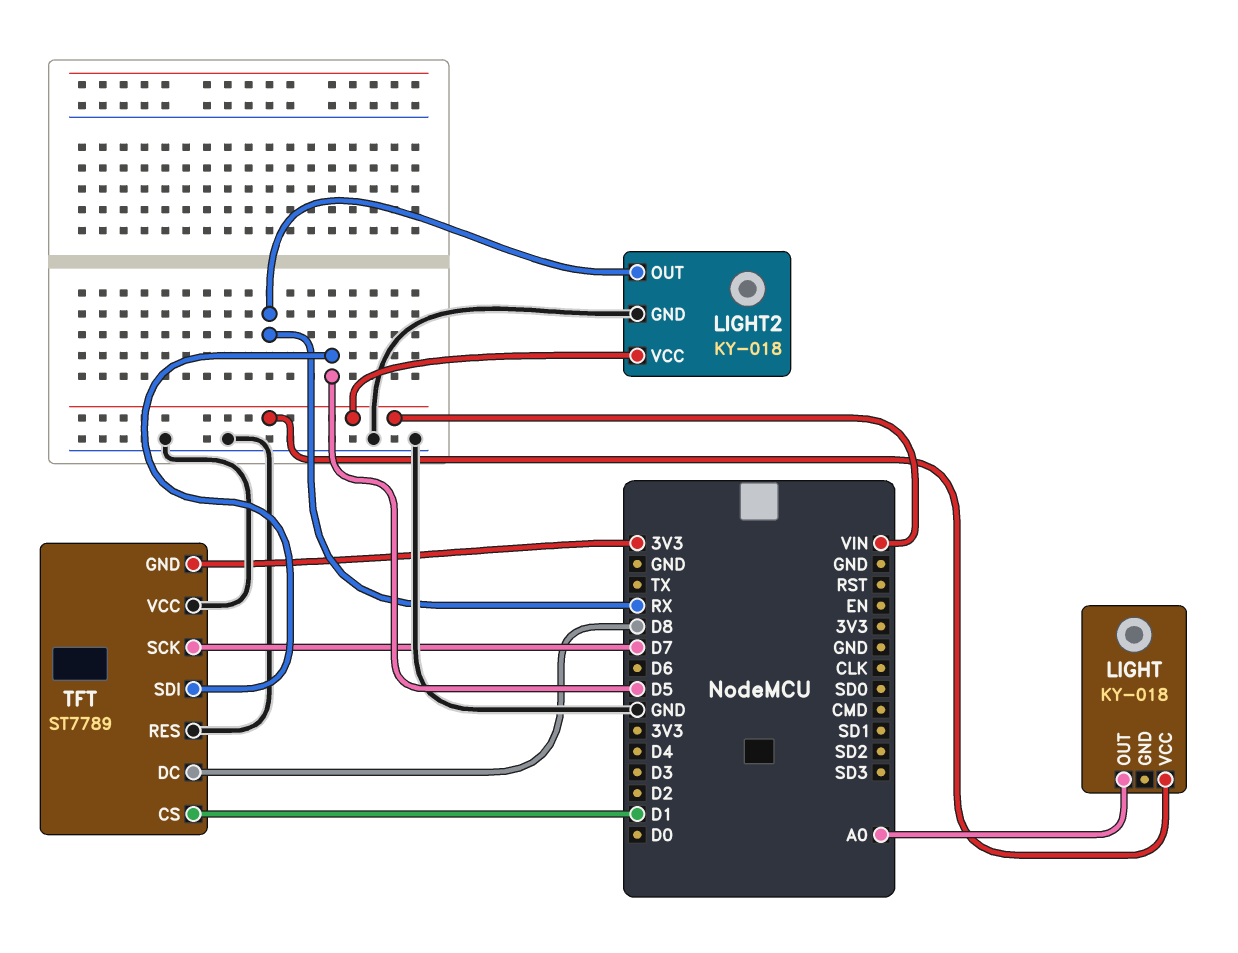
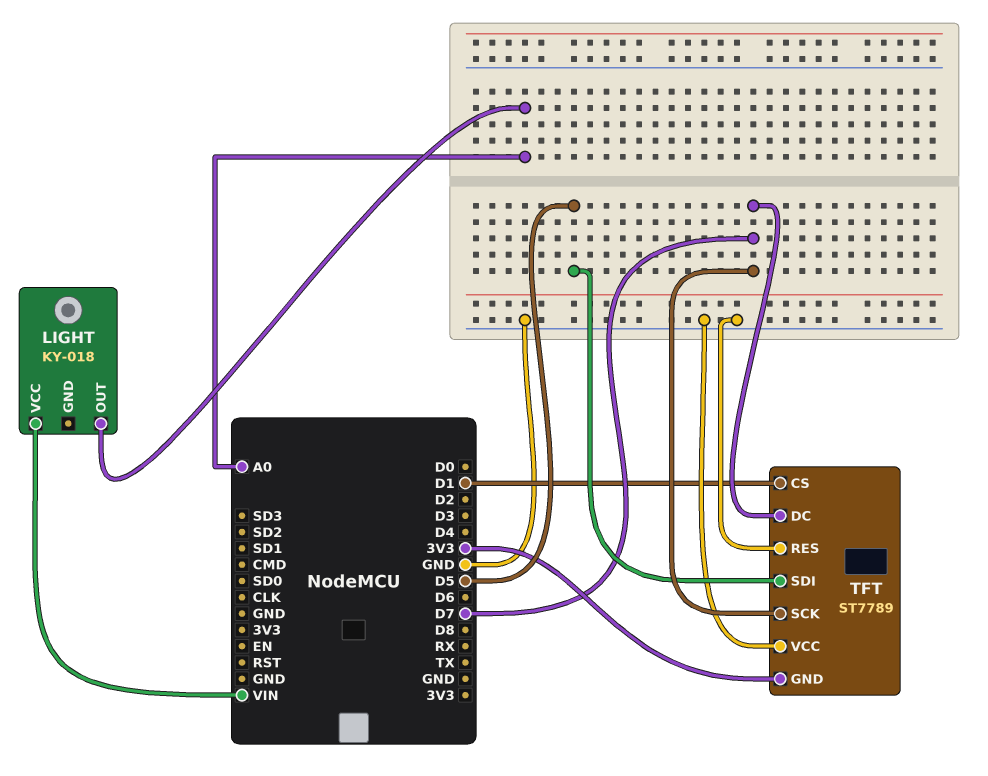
LIGHT2: KY-018 -> none
LIGHT2 pin GND: GND -> none
LIGHT2 pin OUT: RX -> none
LIGHT2 pin VCC: VIN -> none
TFT pin DC: D8 -> D7

